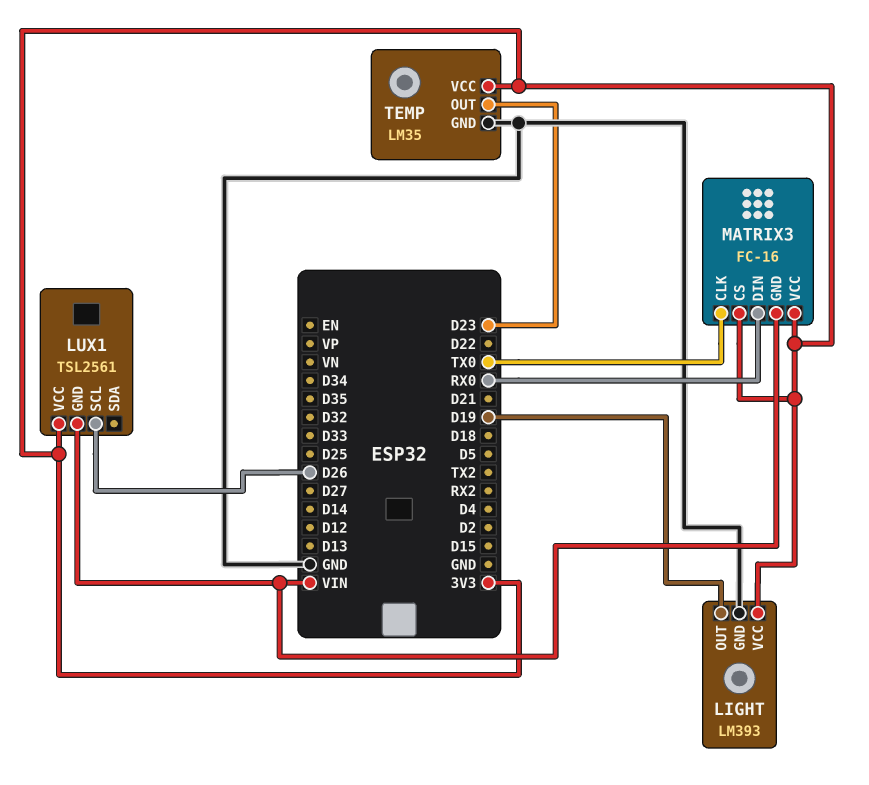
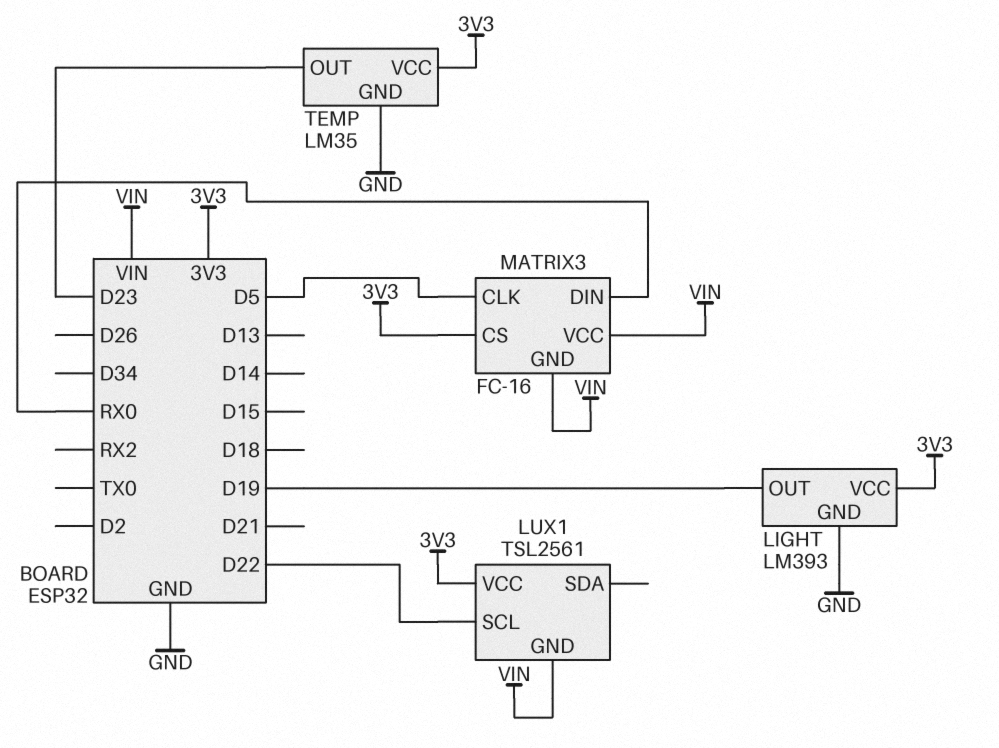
LUX1 pin SCL: D26 -> D22
MATRIX3 pin CLK: TX0 -> D5
MATRIX3 pin VCC: 3V3 -> VIN

